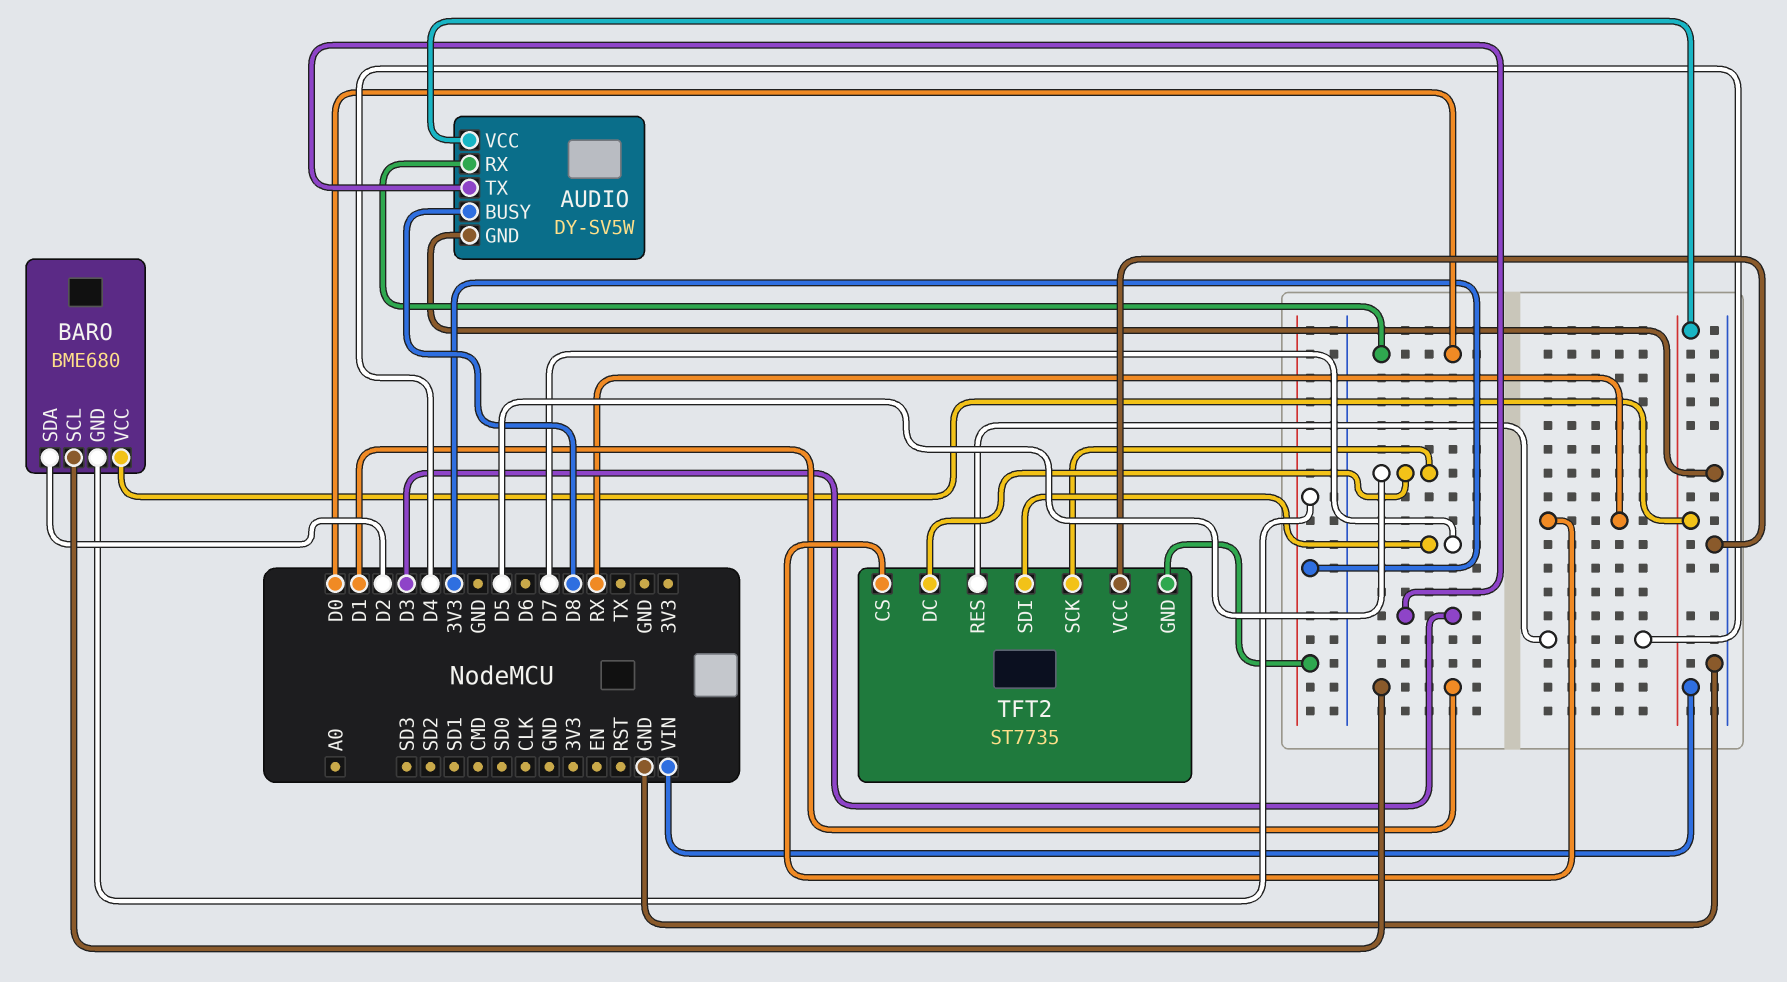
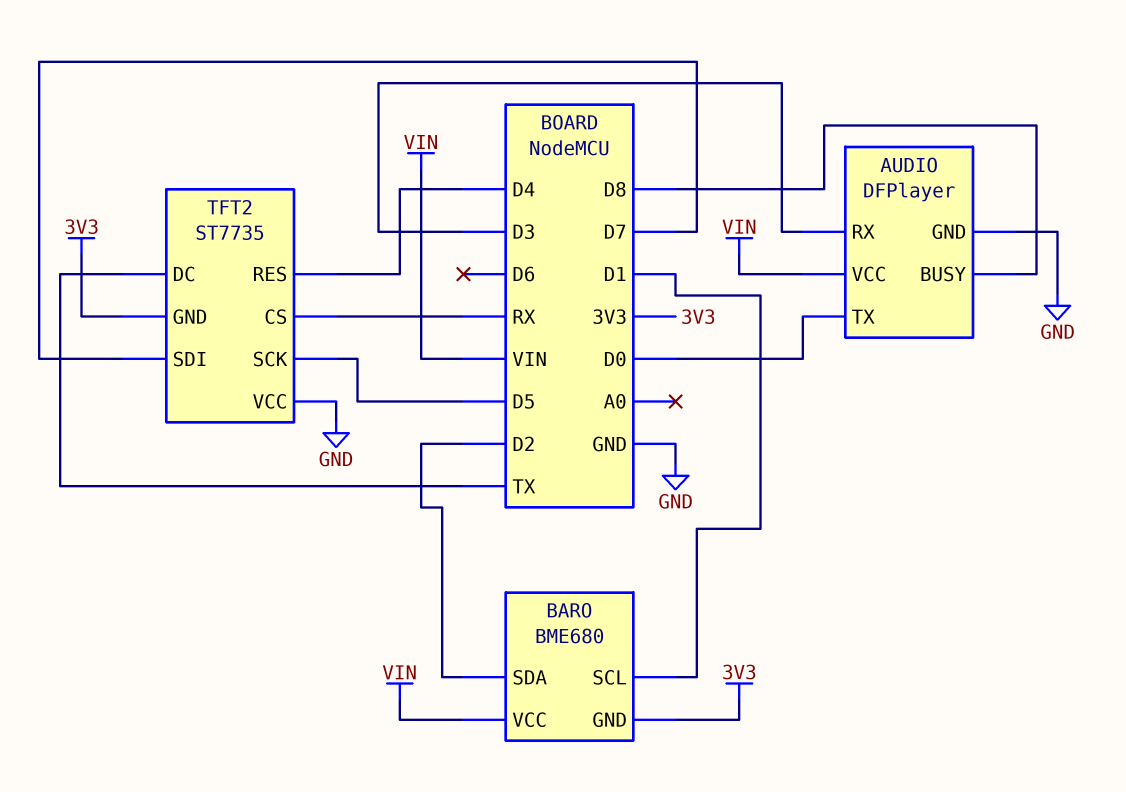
AUDIO: DY-SV5W -> DFPlayer
AUDIO pin RX: D0 -> D3
AUDIO pin TX: D3 -> D0
TFT2 pin DC: D5 -> TX

